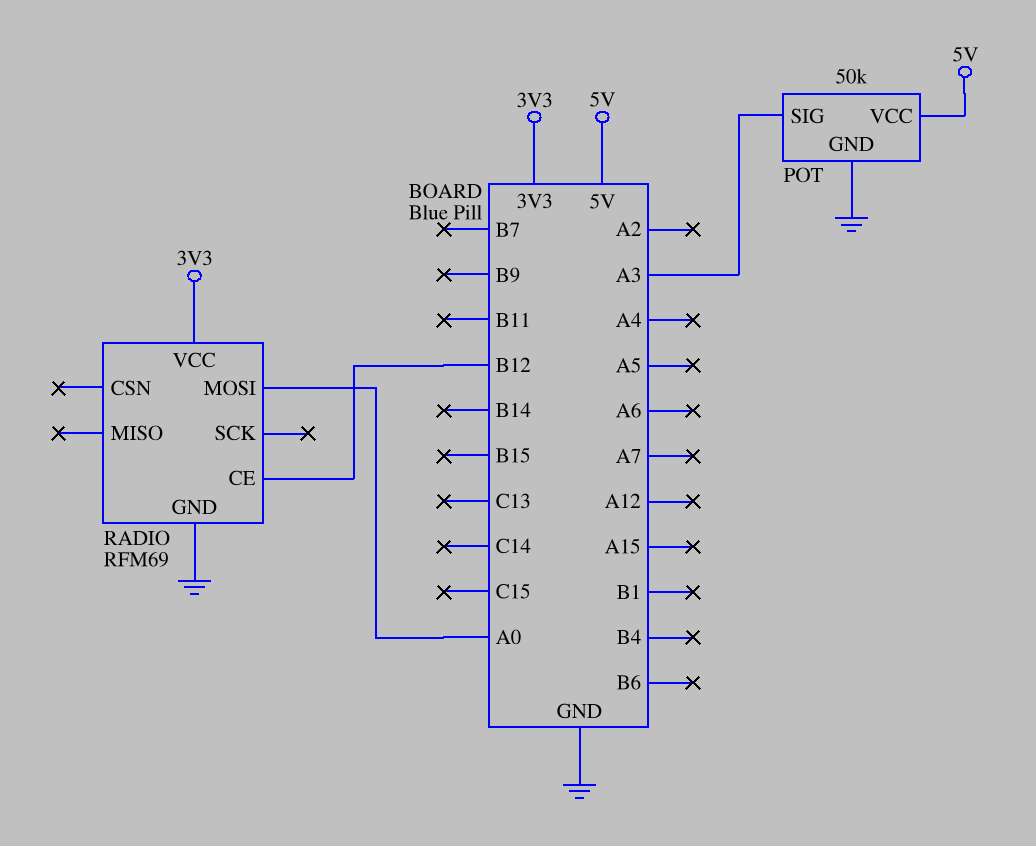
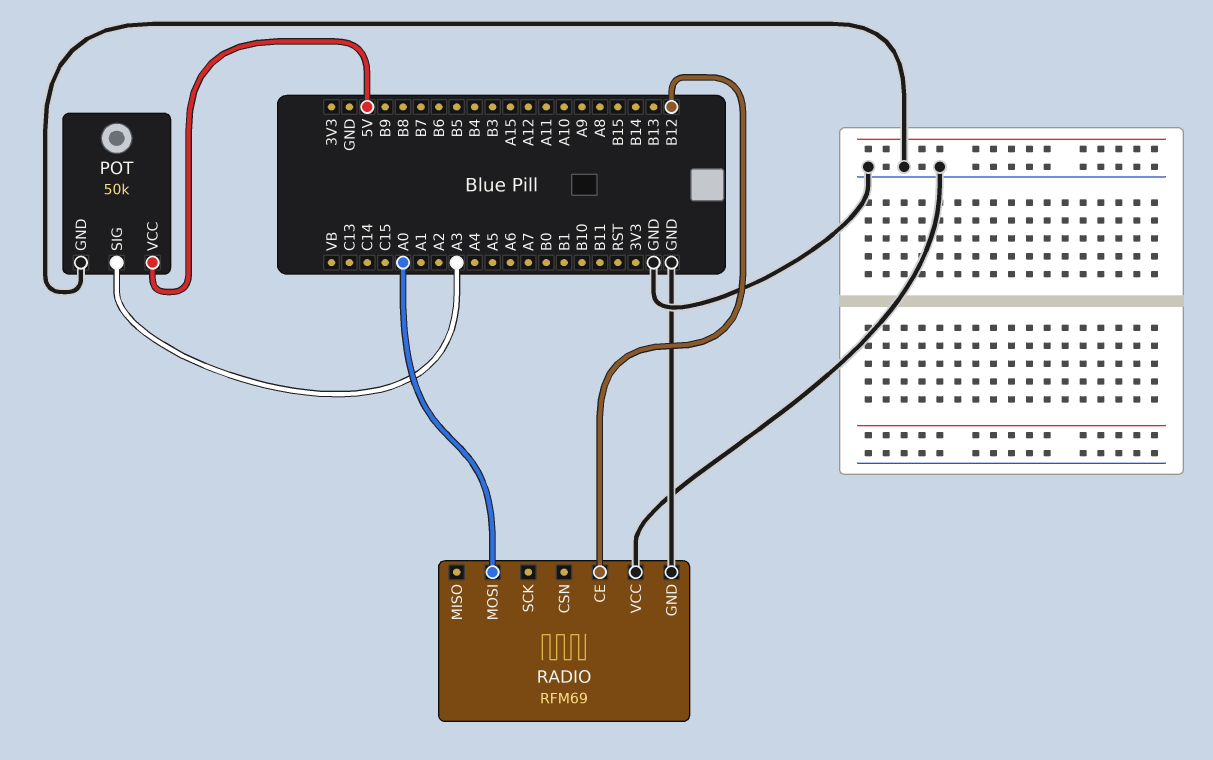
RADIO pin VCC: 3V3 -> GND

